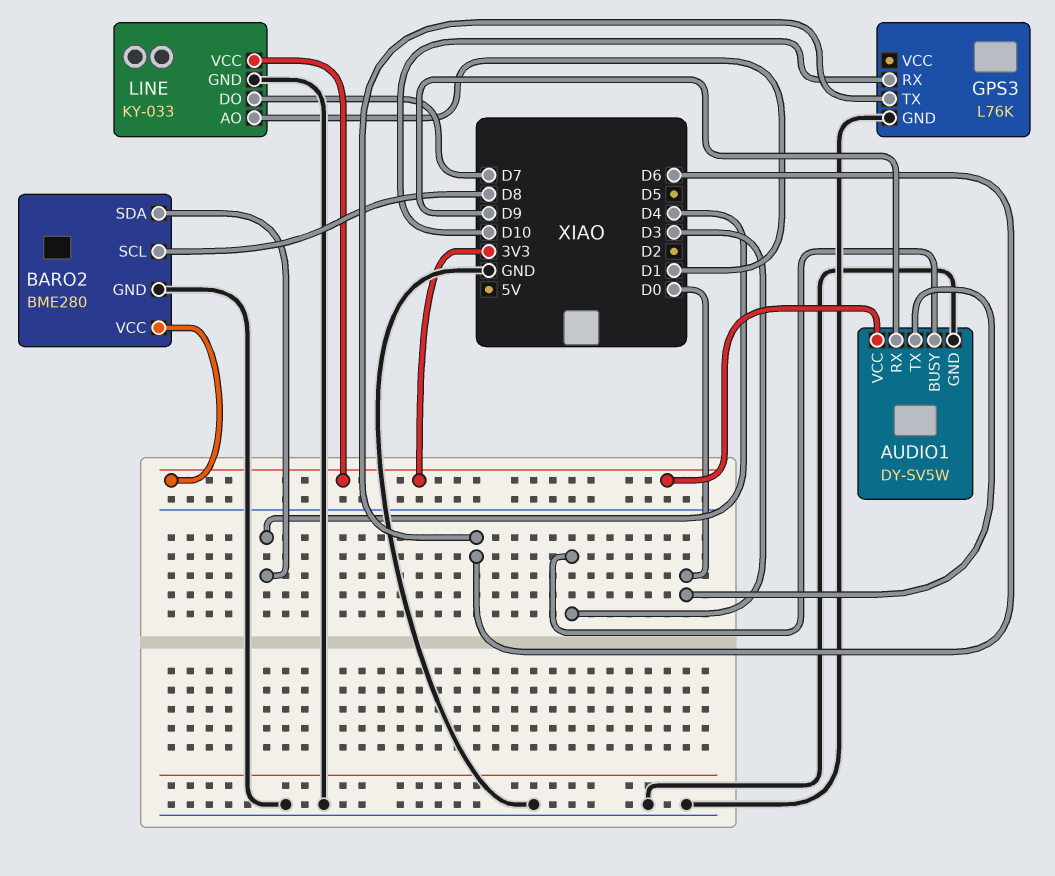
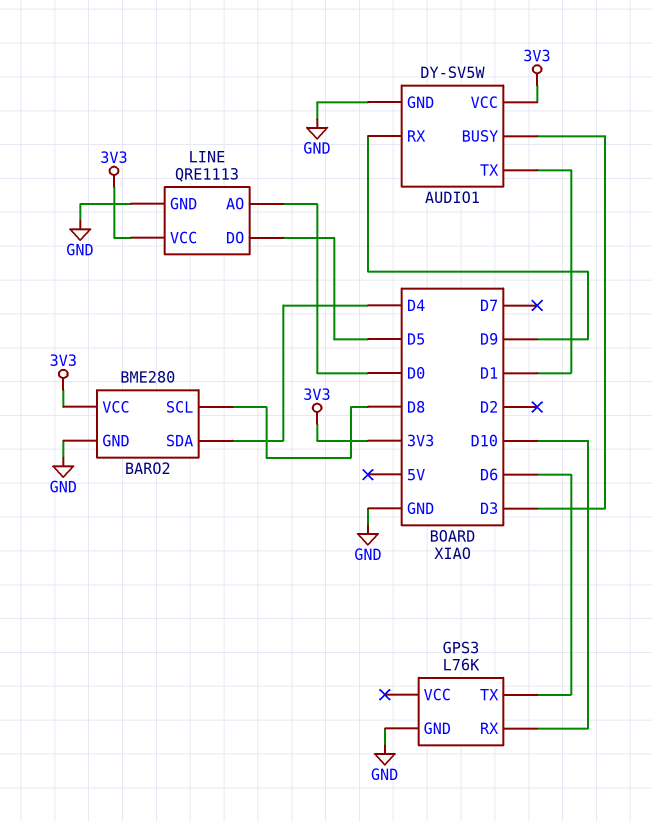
AUDIO1 pin TX: D0 -> D1
LINE: KY-033 -> QRE1113
LINE pin AO: D1 -> D0
LINE pin DO: D7 -> D5

